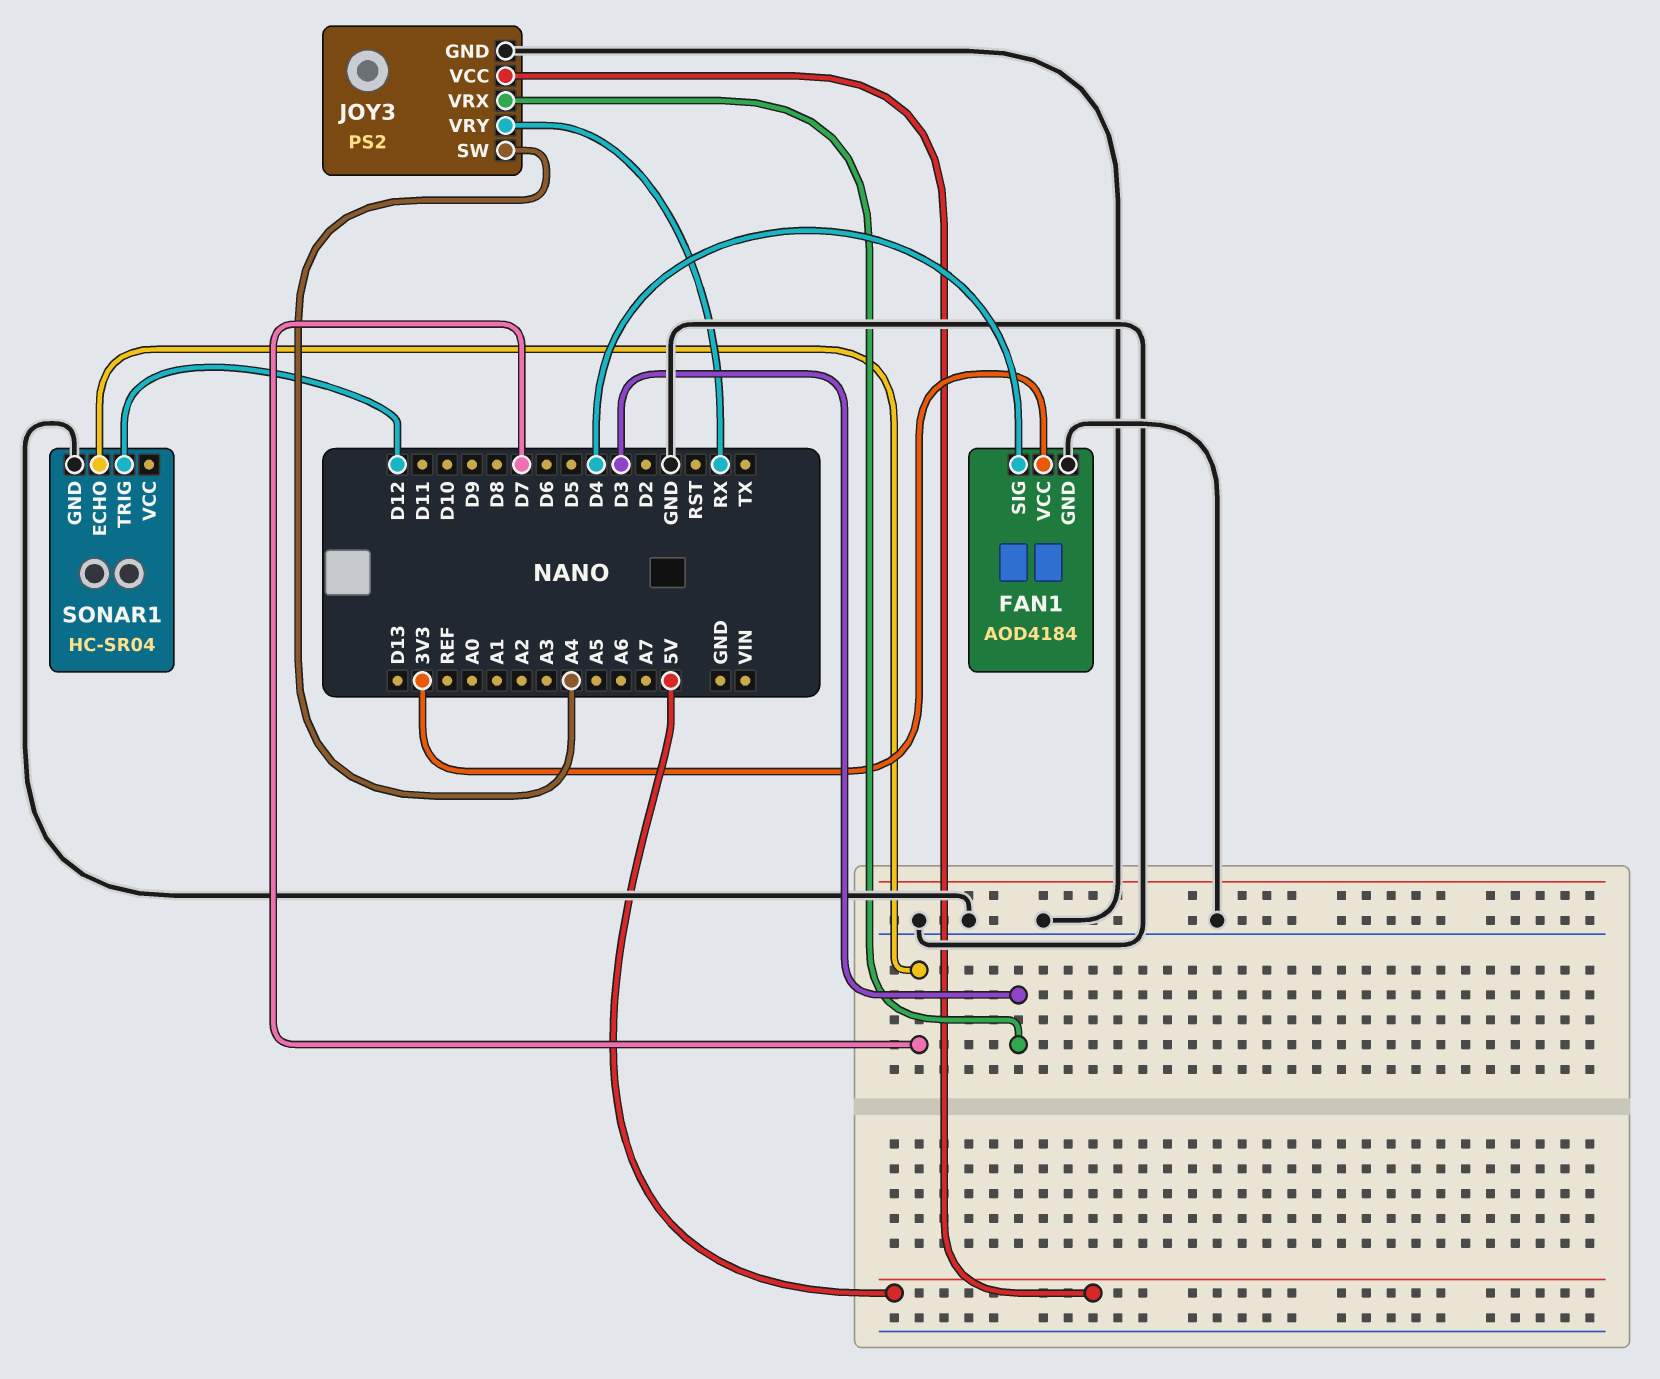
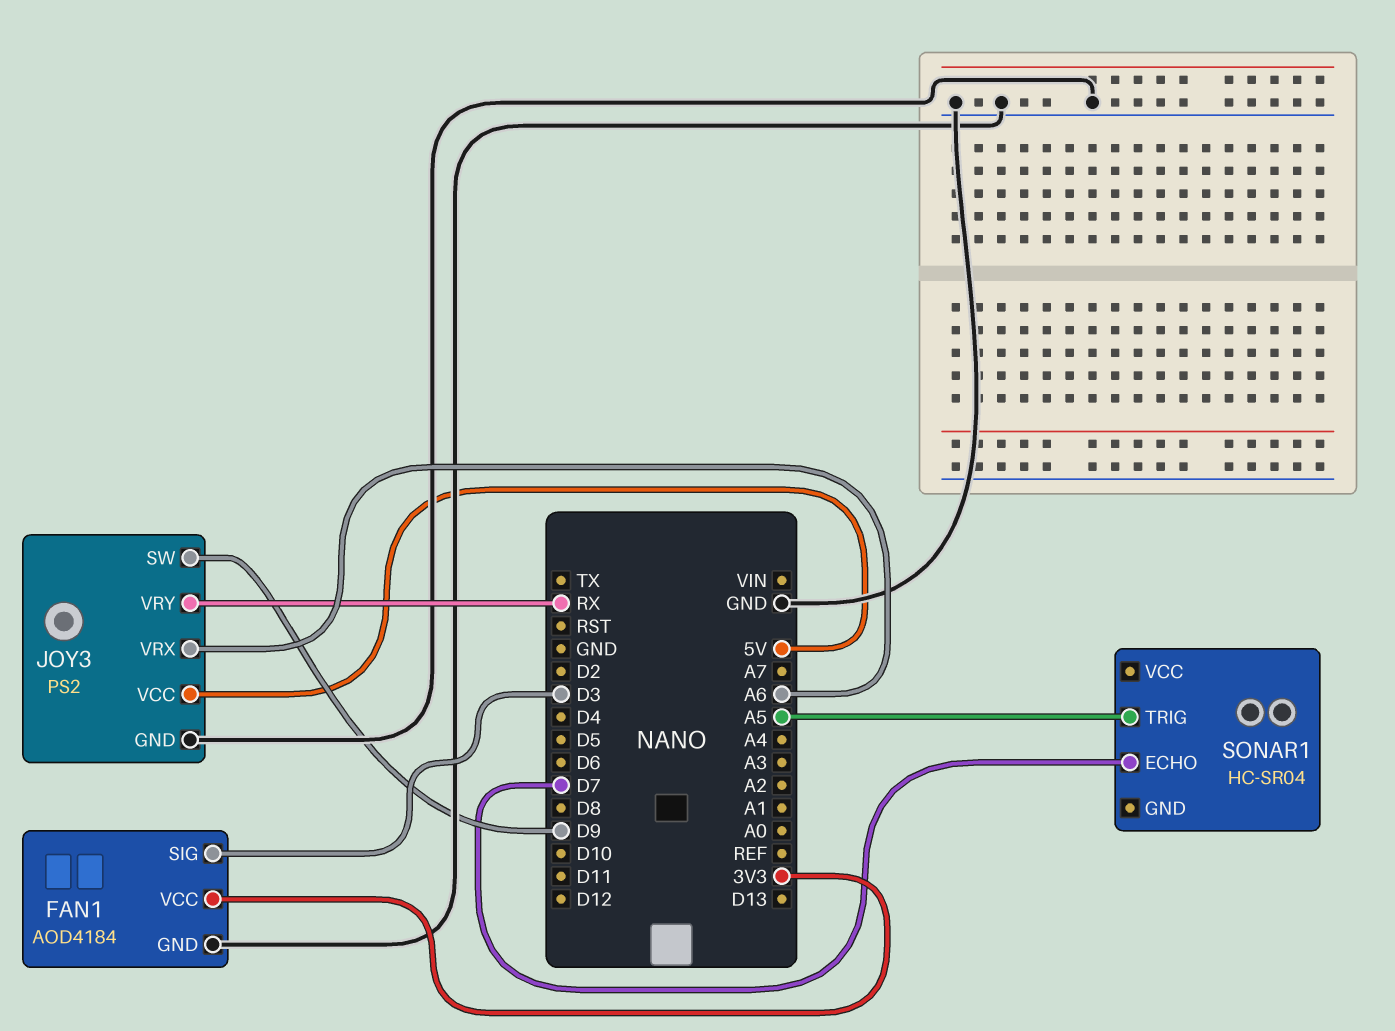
FAN1 pin SIG: D4 -> D3
JOY3 pin SW: A4 -> D9
JOY3 pin VRX: D3 -> A6
SONAR1 pin GND: GND -> none
SONAR1 pin TRIG: D12 -> A5

